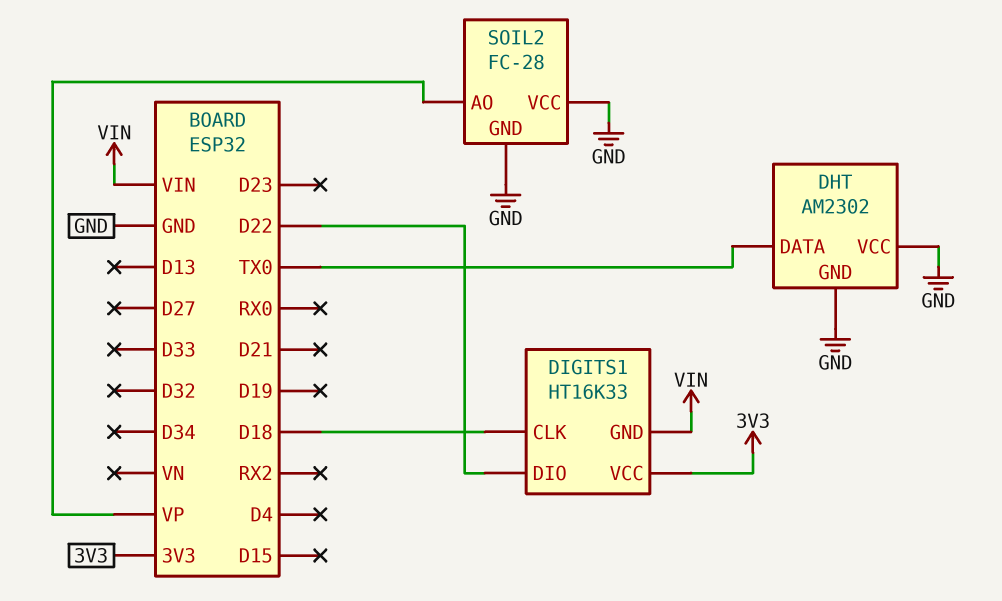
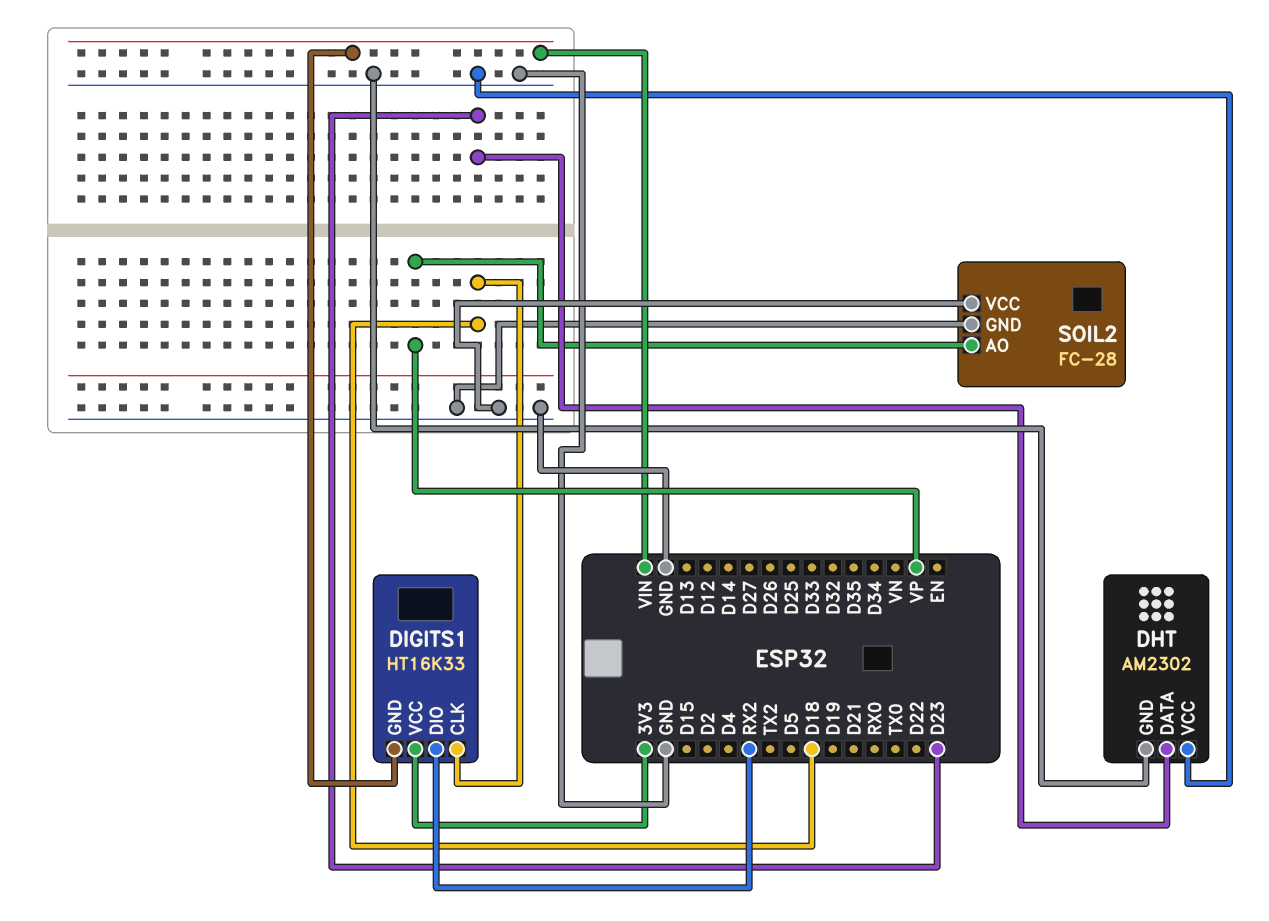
DHT pin DATA: TX0 -> D23
DIGITS1 pin DIO: D22 -> RX2

